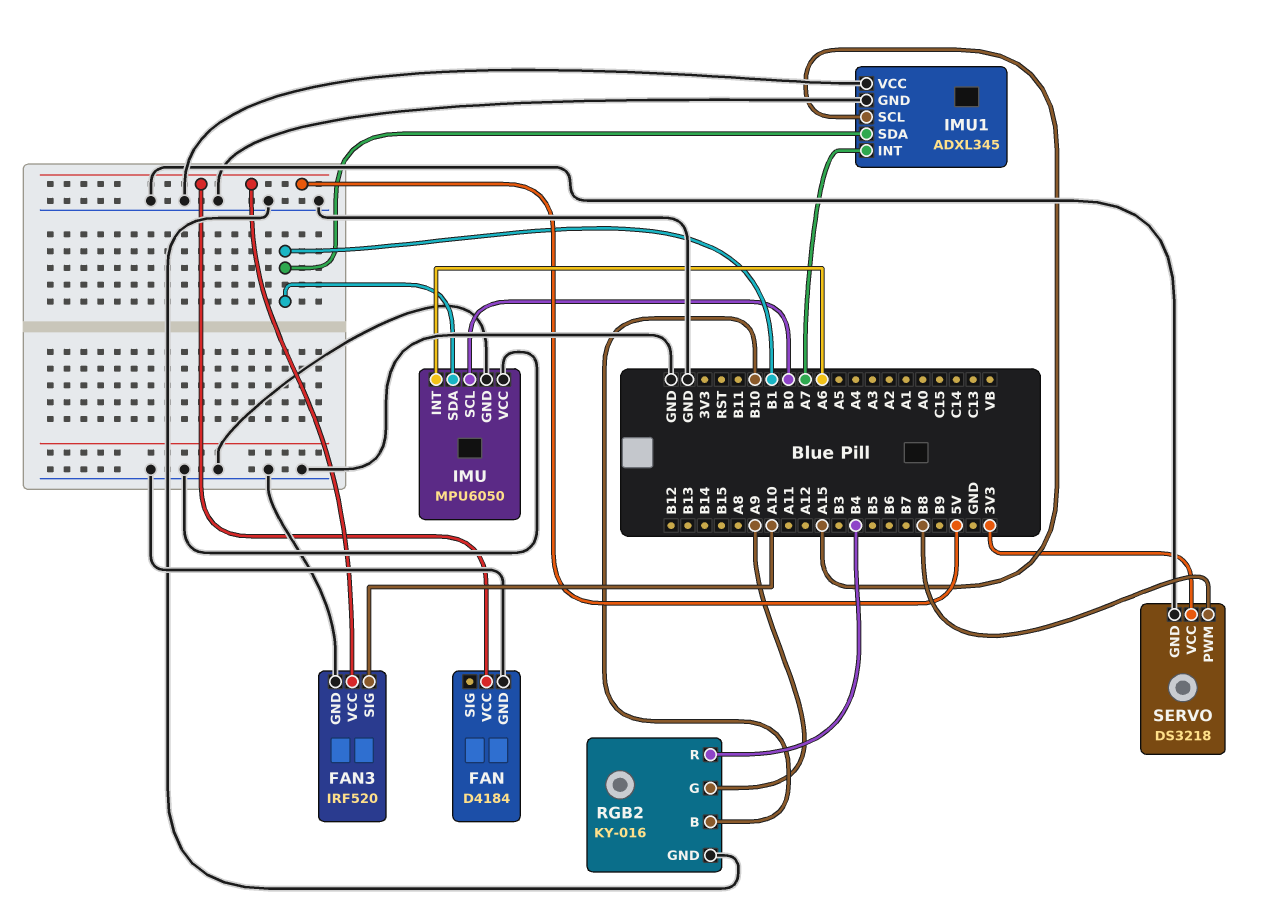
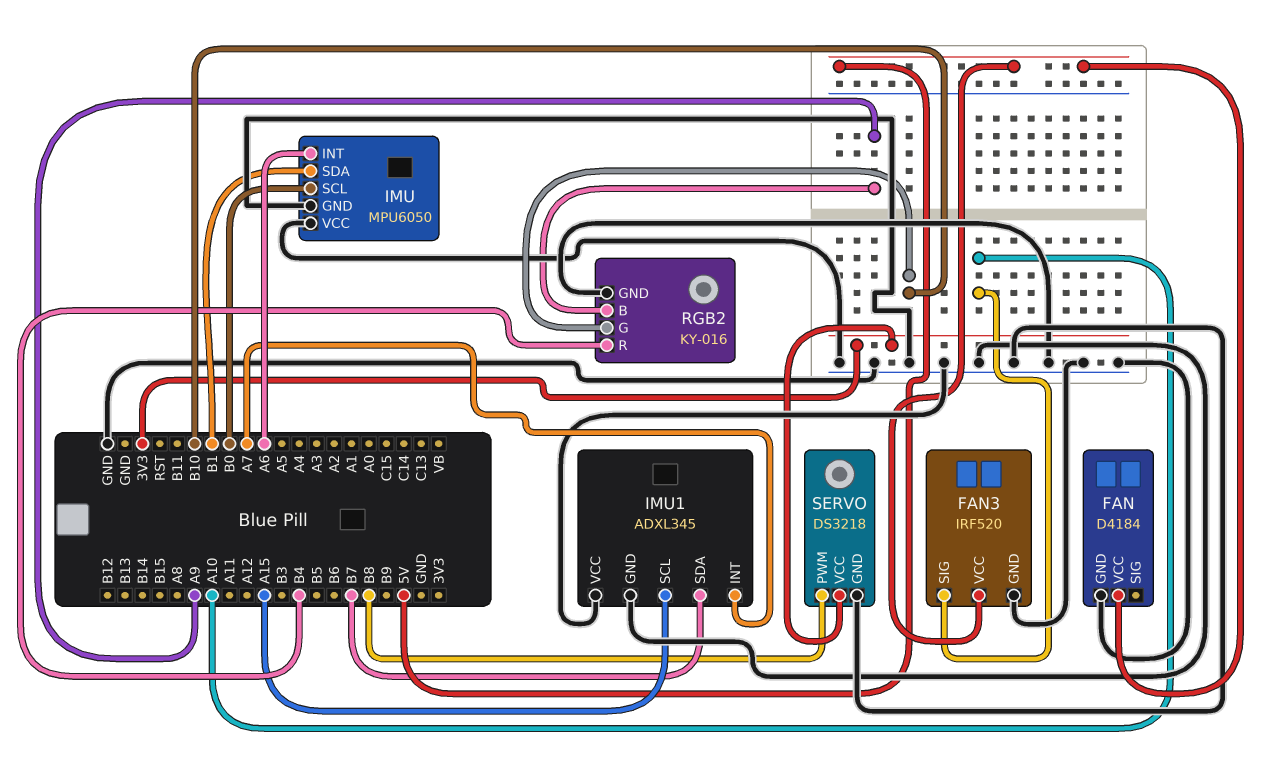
IMU1 pin SDA: B1 -> B7
RGB2 pin B: B10 -> A9
RGB2 pin G: A9 -> B10

